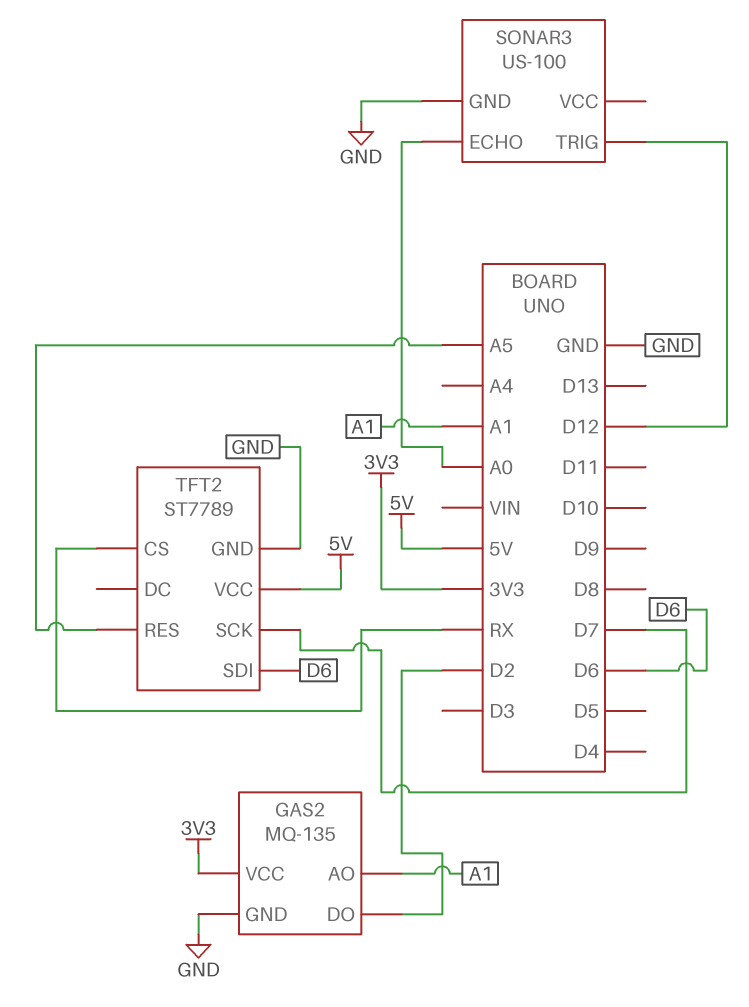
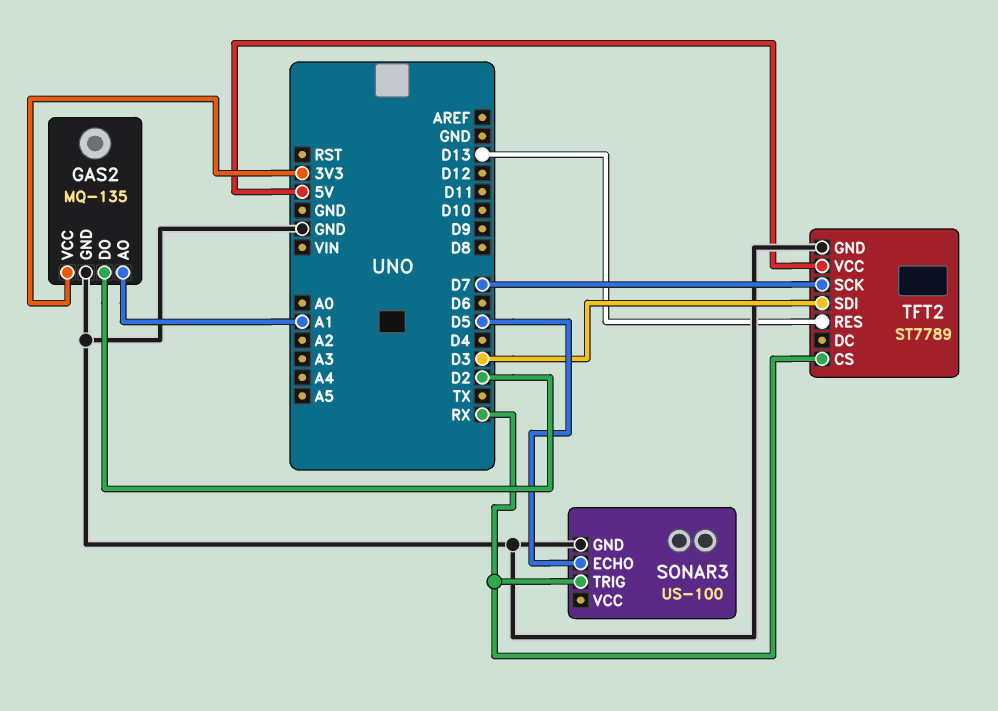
SONAR3 pin ECHO: A0 -> D5
SONAR3 pin TRIG: D12 -> RX
TFT2 pin RES: A5 -> D13
TFT2 pin SDI: D6 -> D3

